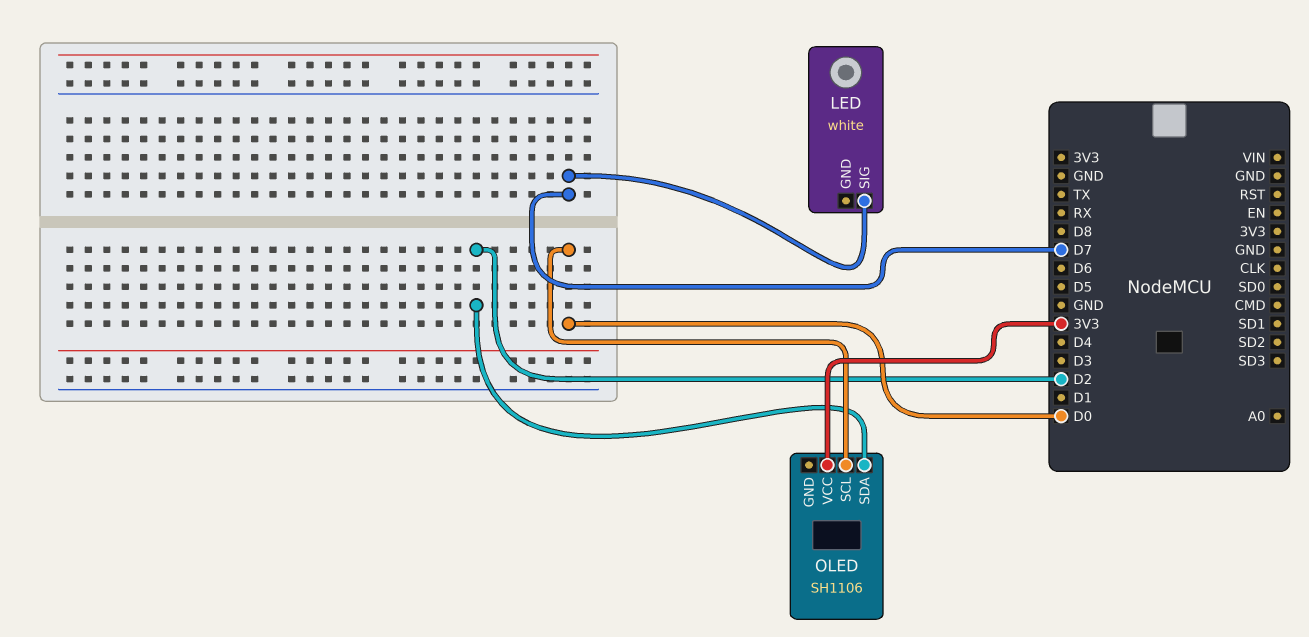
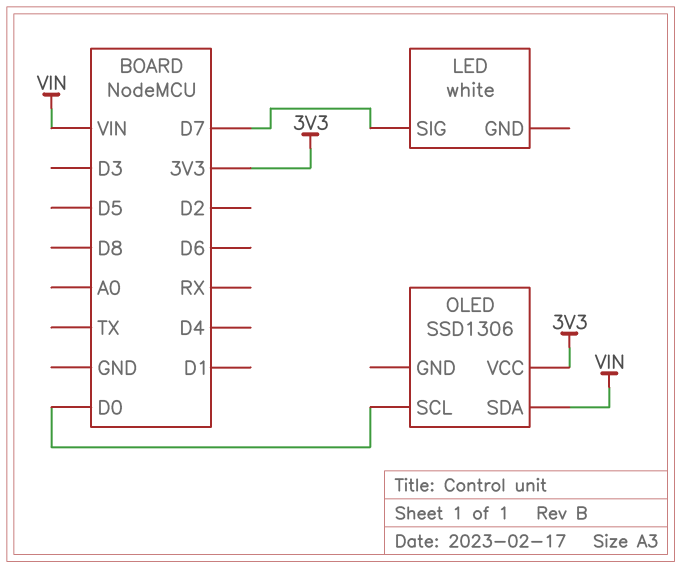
OLED: SH1106 -> SSD1306
OLED pin SDA: D2 -> VIN

